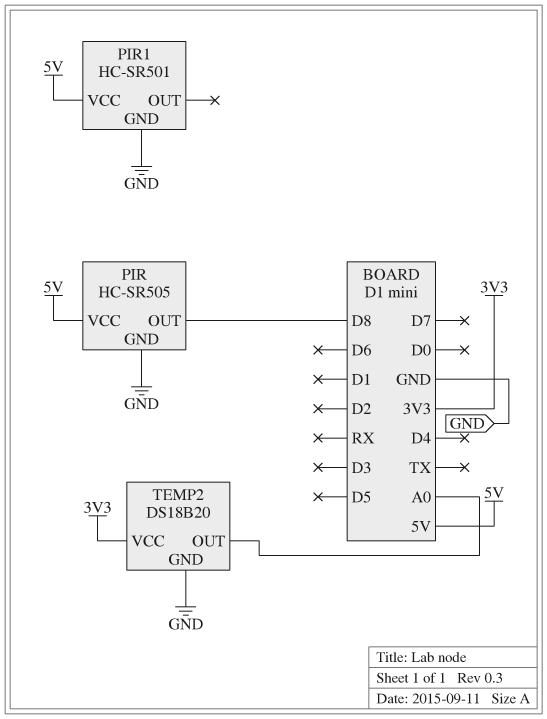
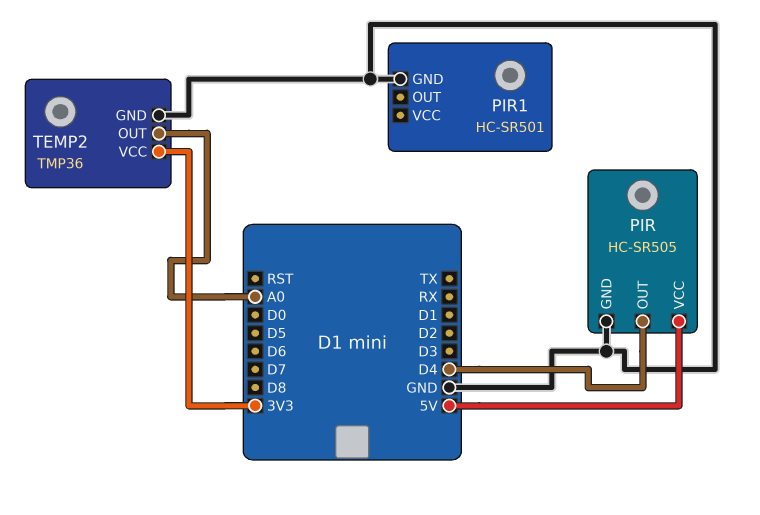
PIR pin OUT: D8 -> D4
PIR1 pin VCC: 5V -> none
TEMP2: DS18B20 -> TMP36

